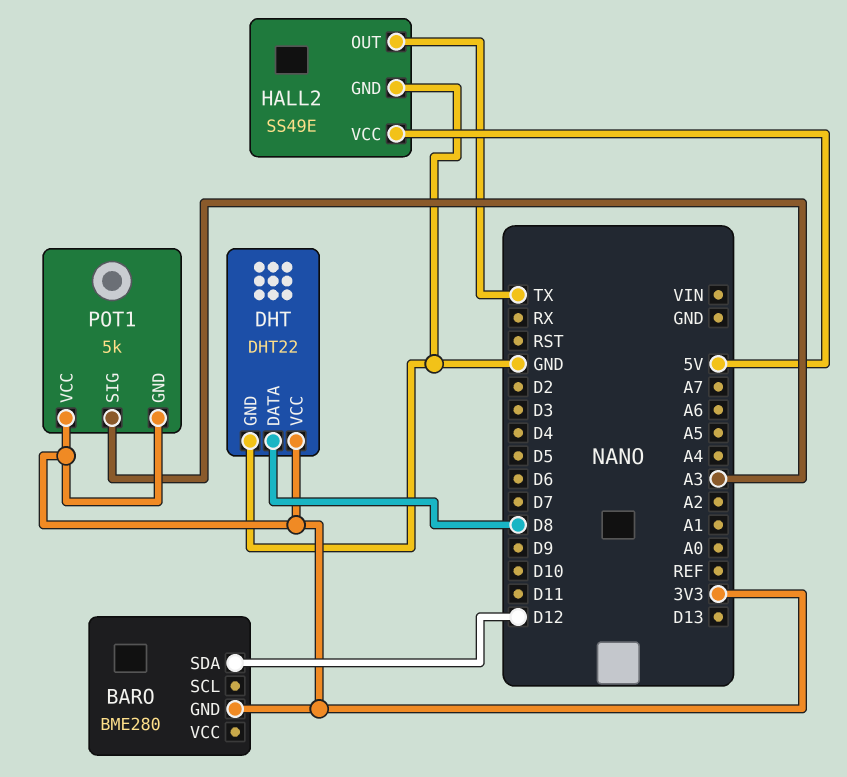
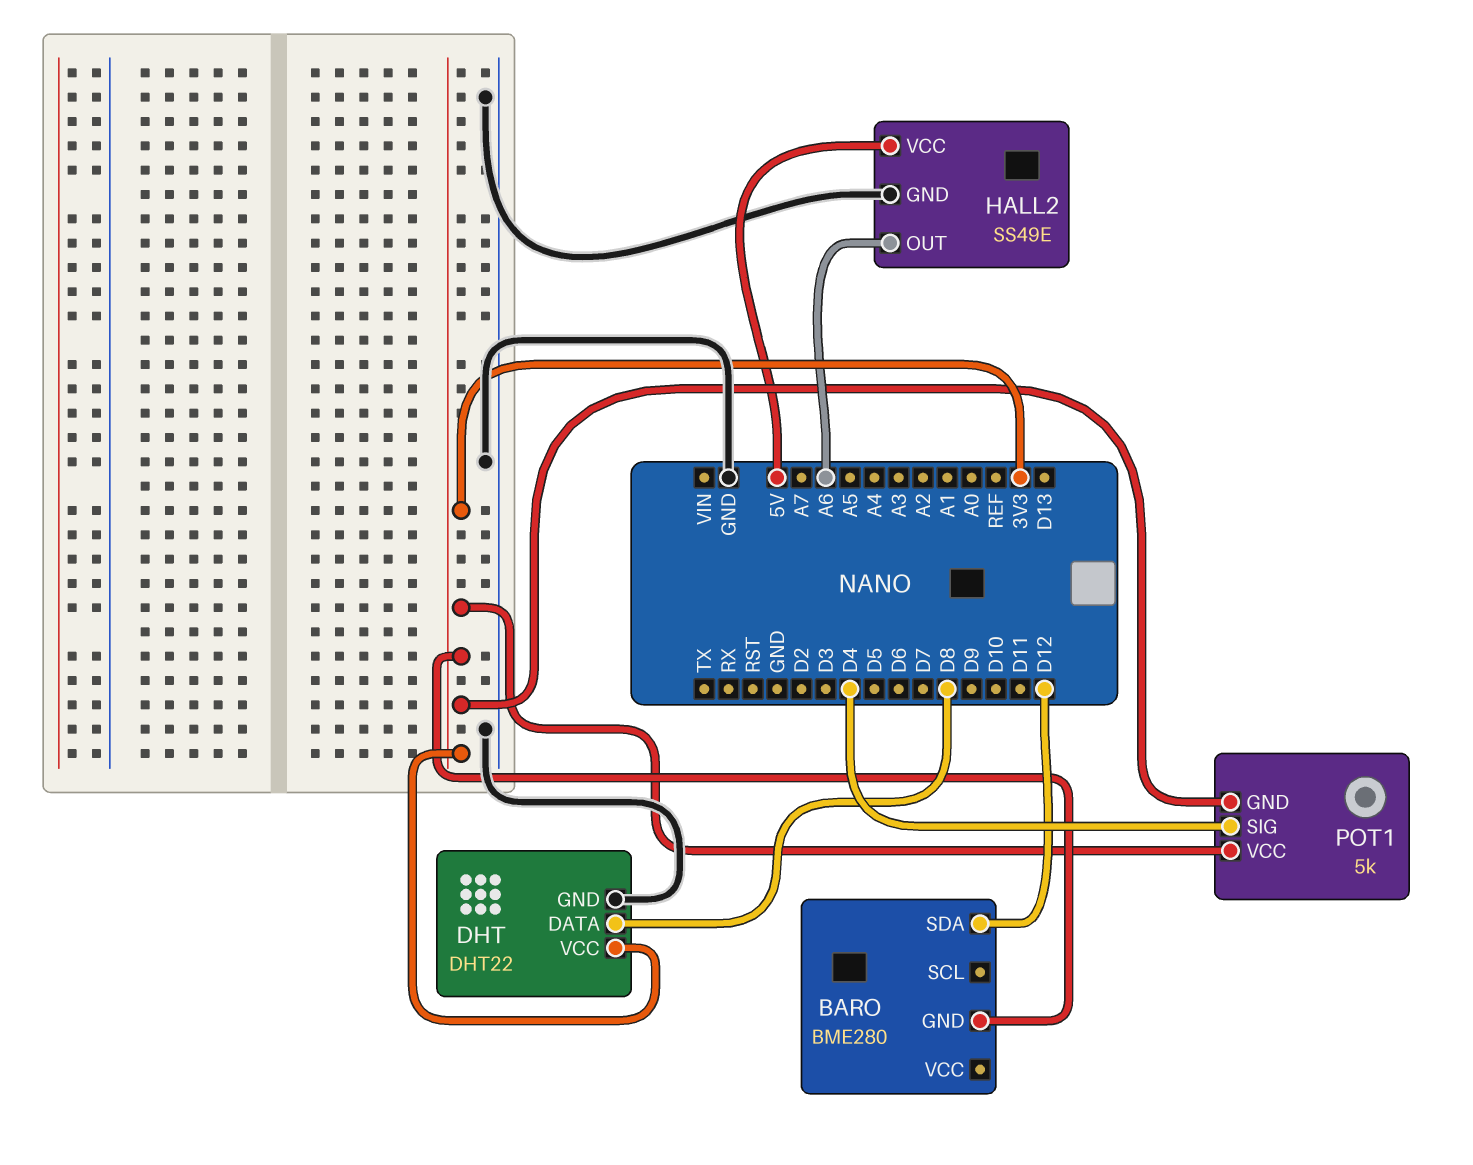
HALL2 pin OUT: TX -> A6
POT1 pin SIG: A3 -> D4

